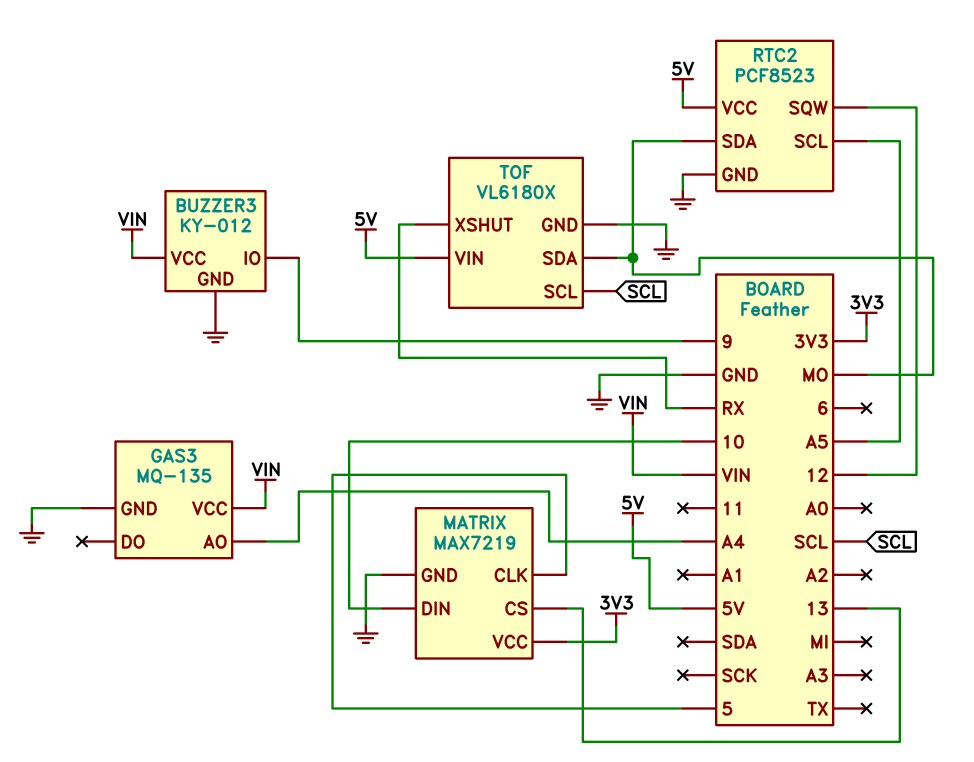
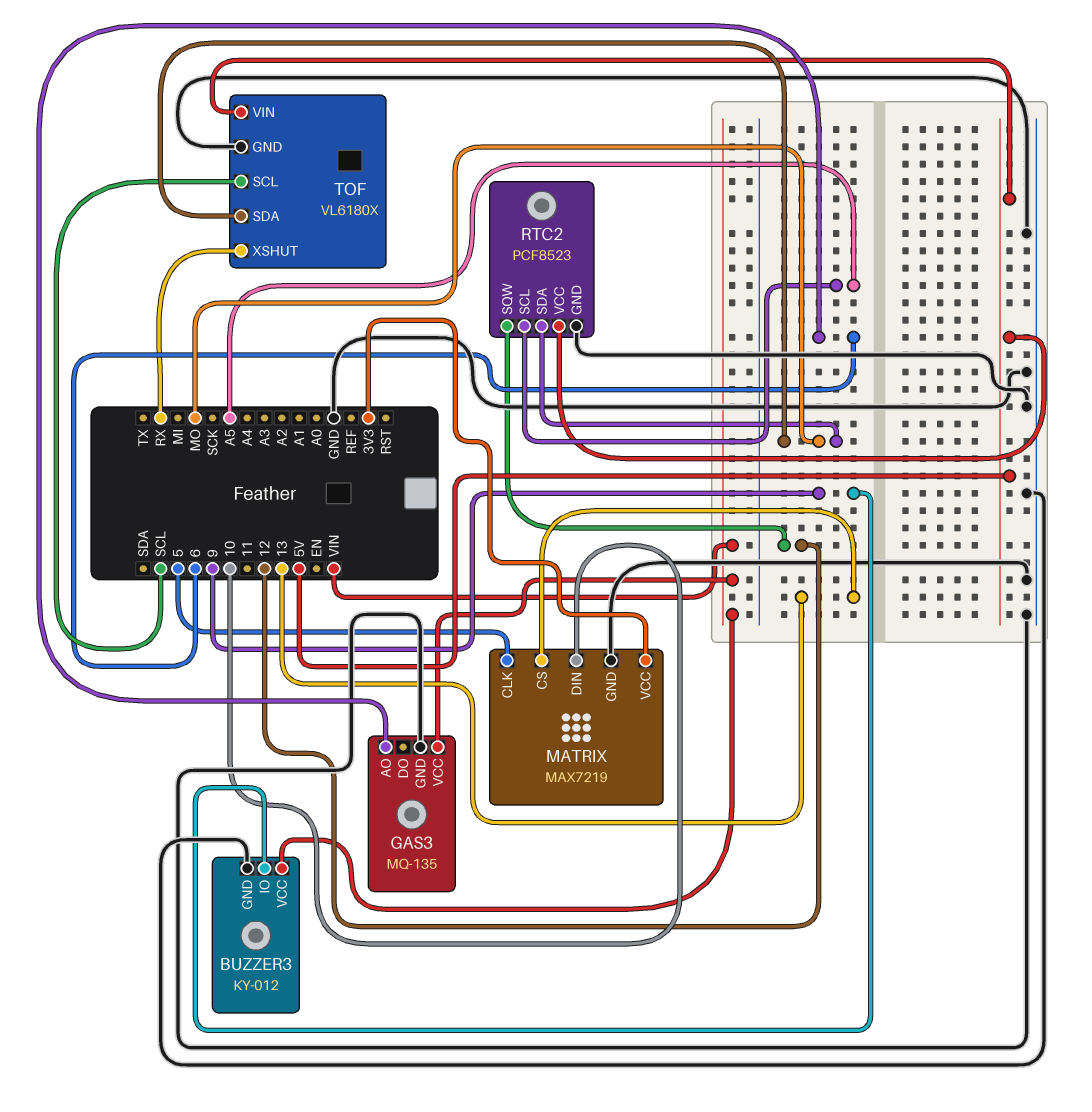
GAS3 pin AO: A4 -> 6

